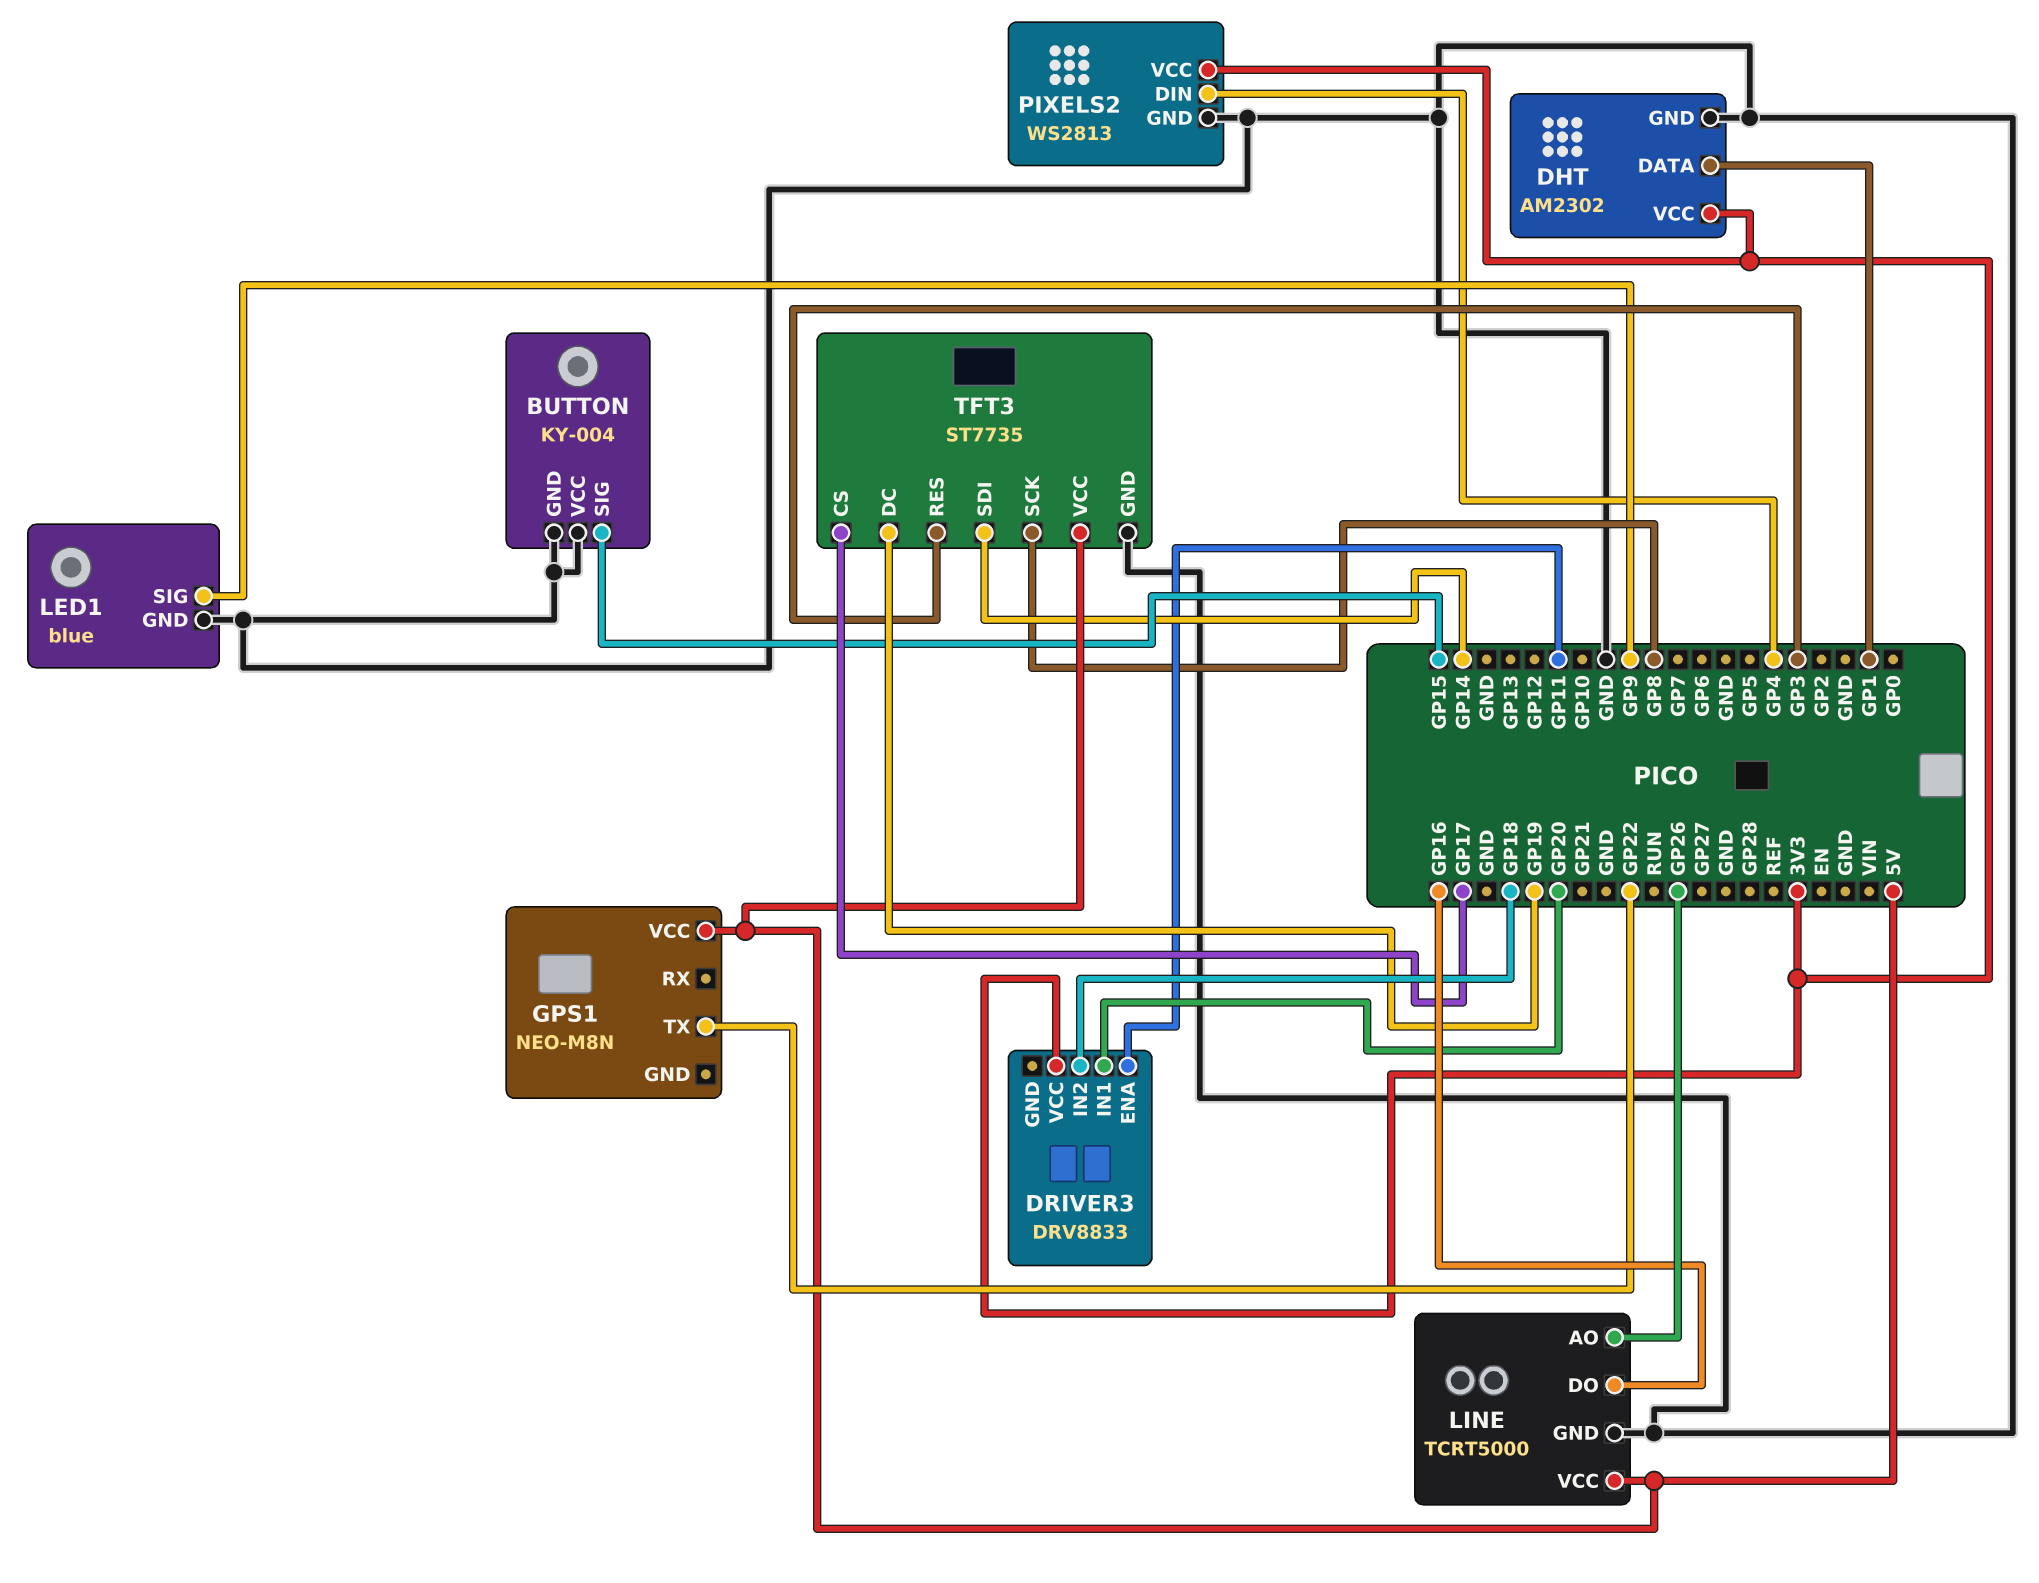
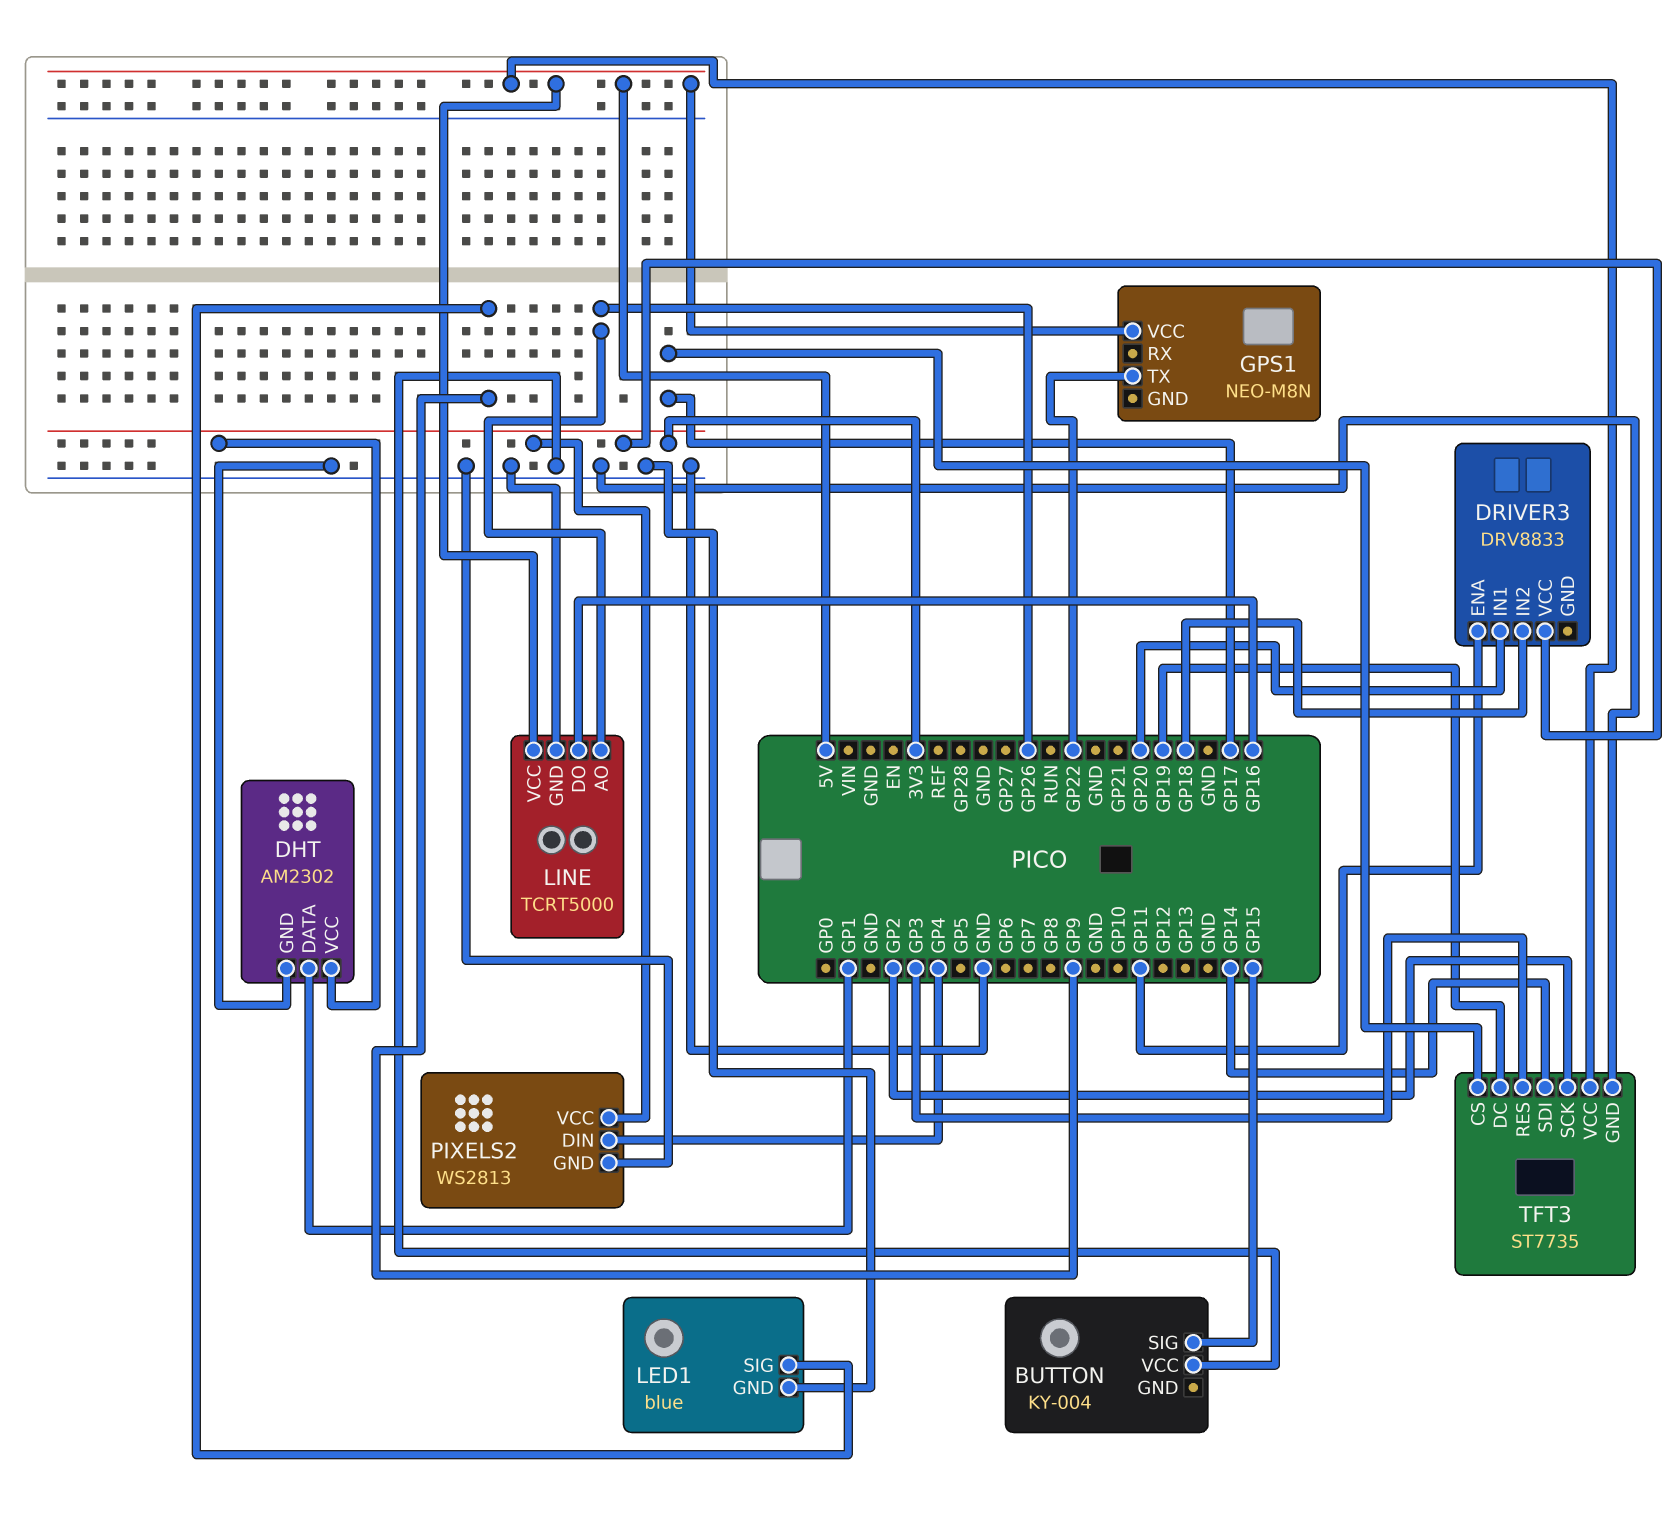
BUTTON pin GND: GND -> none
TFT3 pin SCK: GP8 -> GP2

